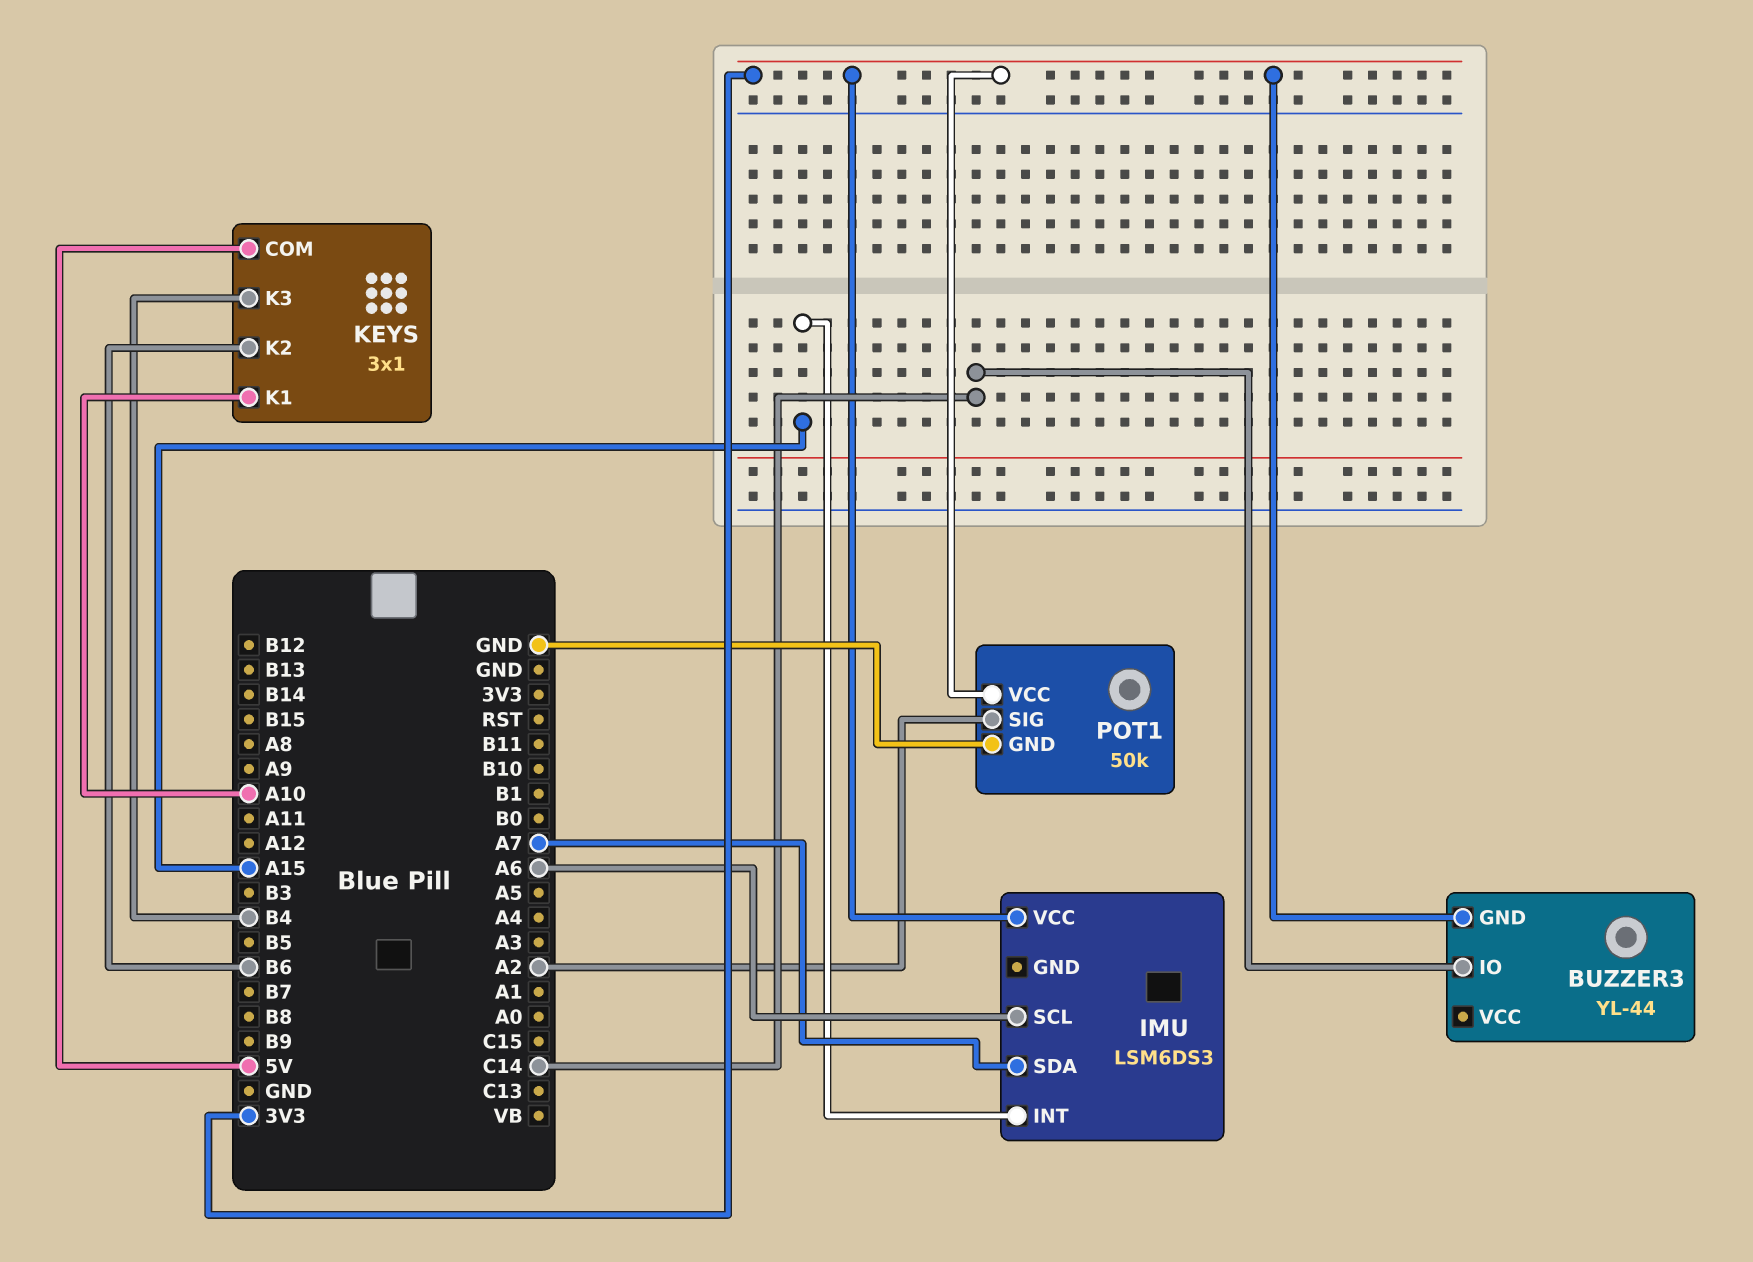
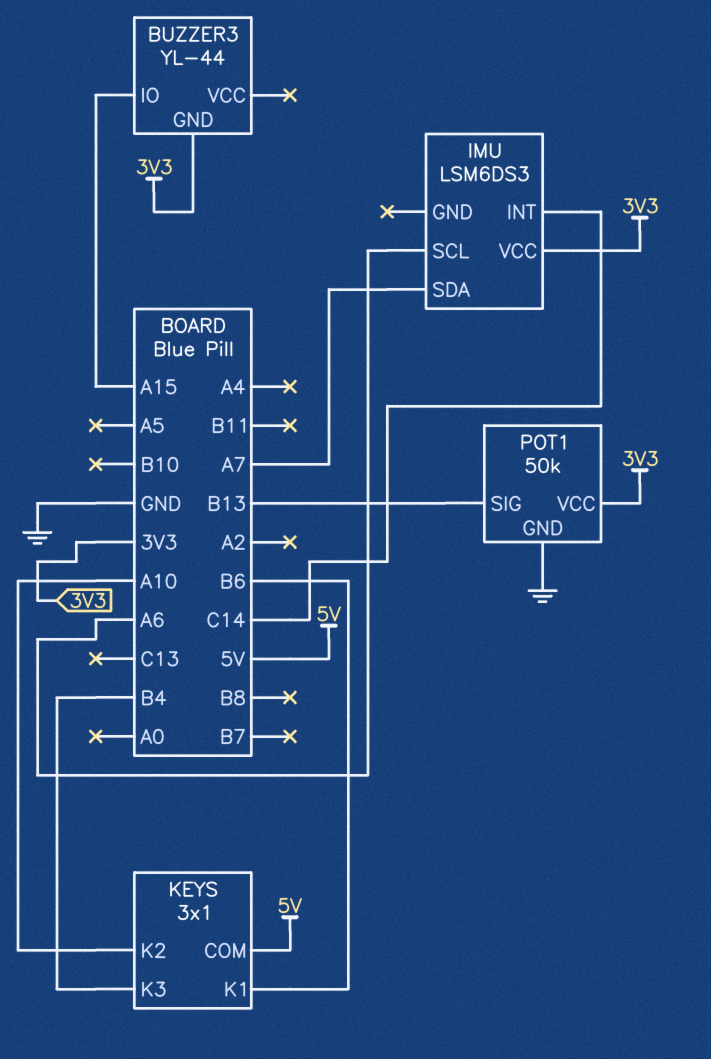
BUZZER3 pin IO: C14 -> A15
IMU pin INT: A15 -> C14
KEYS pin K1: A10 -> B6
KEYS pin K2: B6 -> A10
POT1 pin SIG: A2 -> B13

